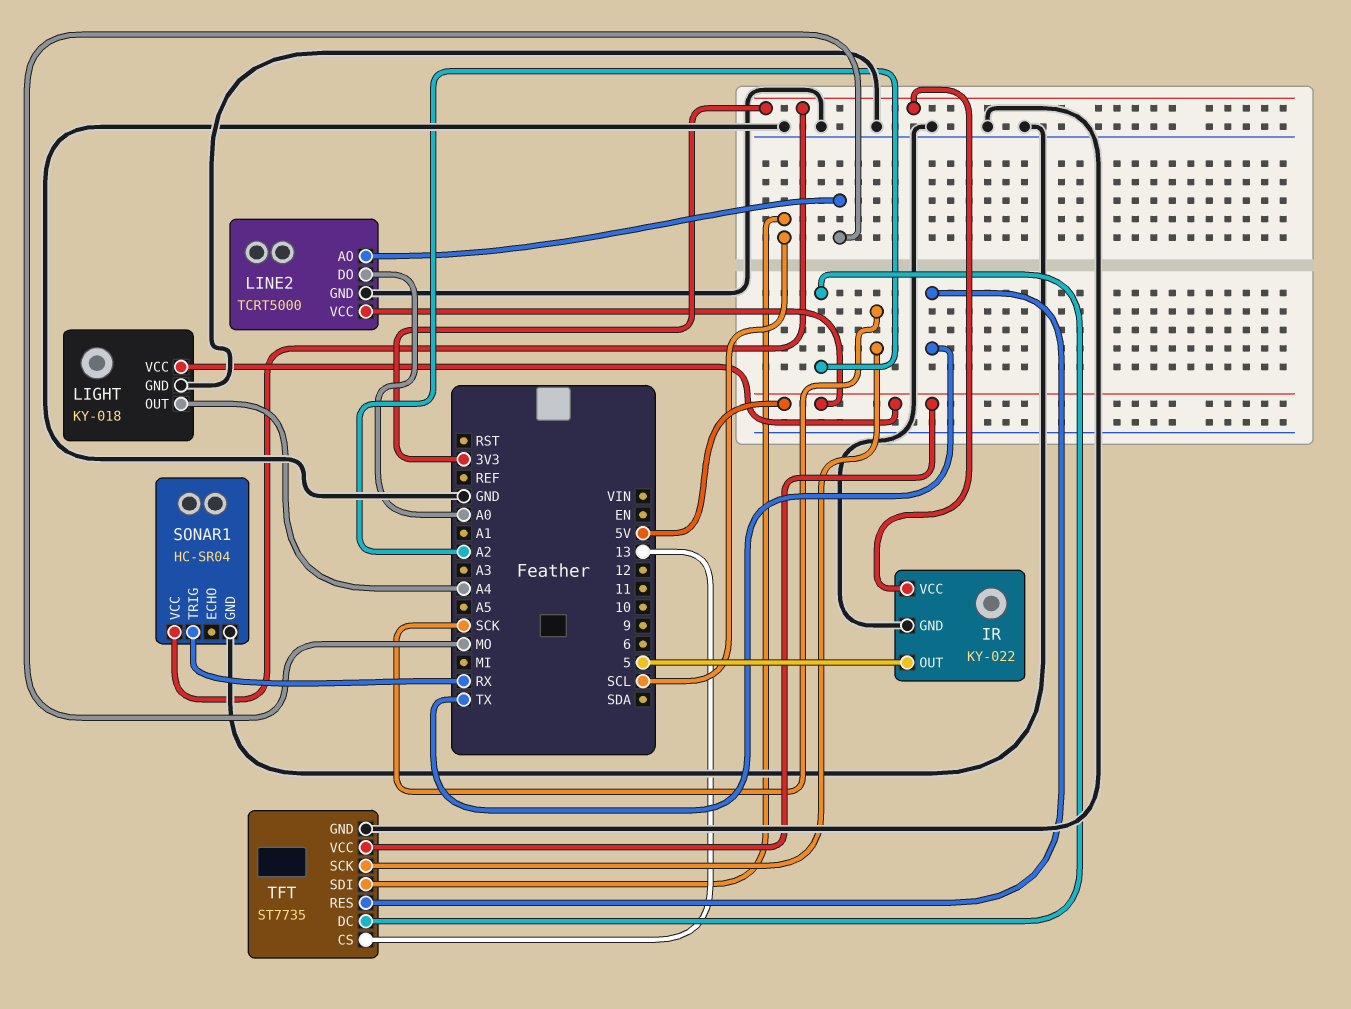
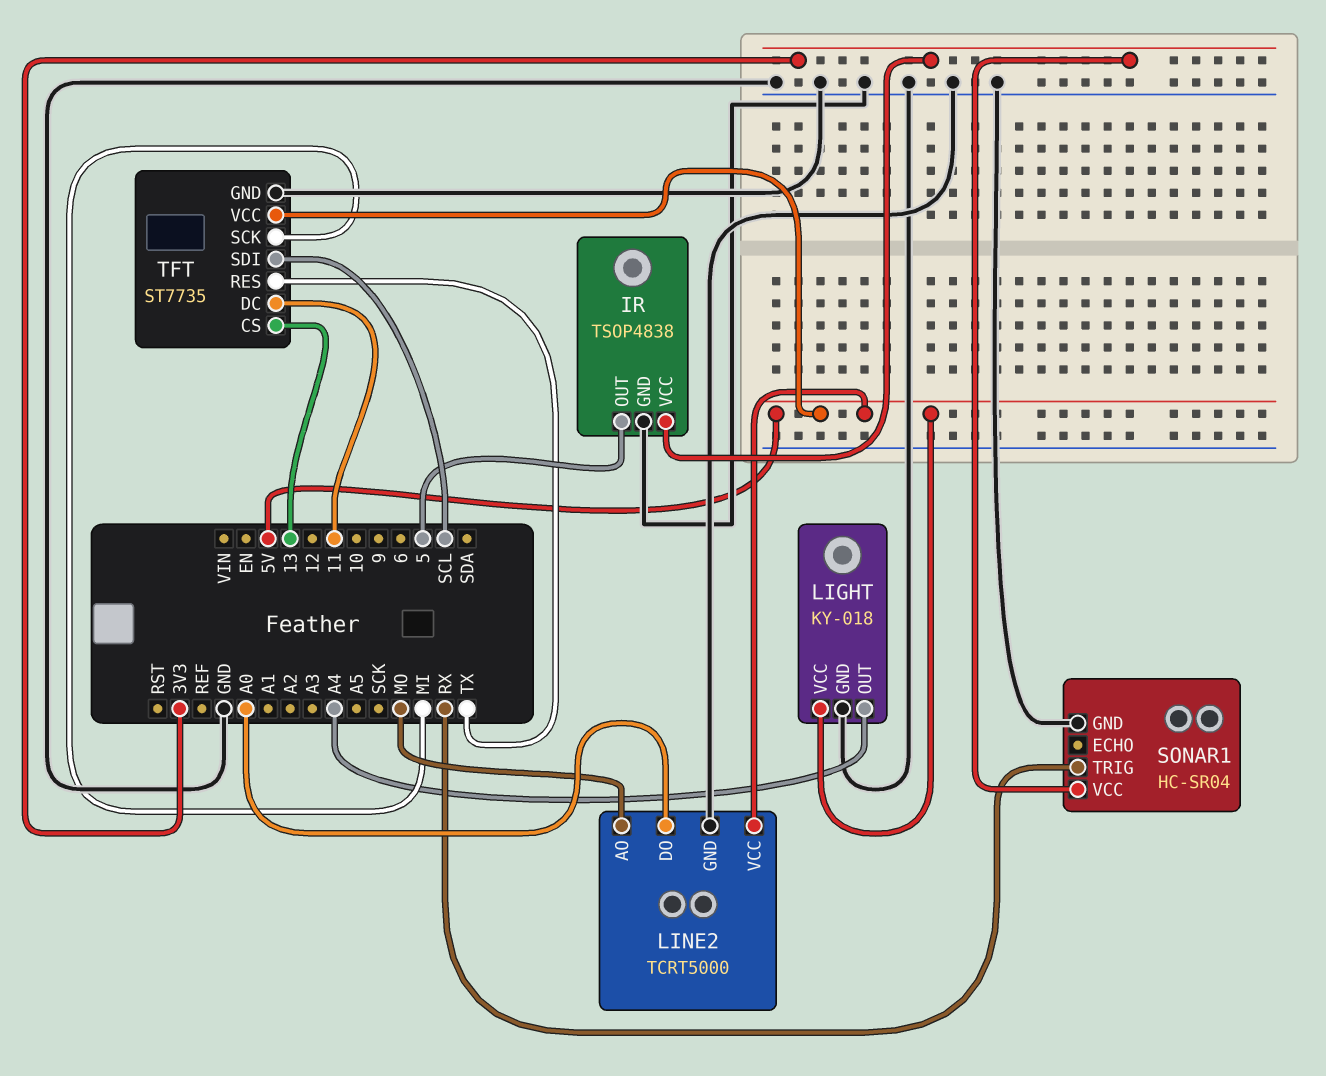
IR: KY-022 -> TSOP4838
TFT pin DC: A2 -> 11
TFT pin SCK: SCK -> MI

